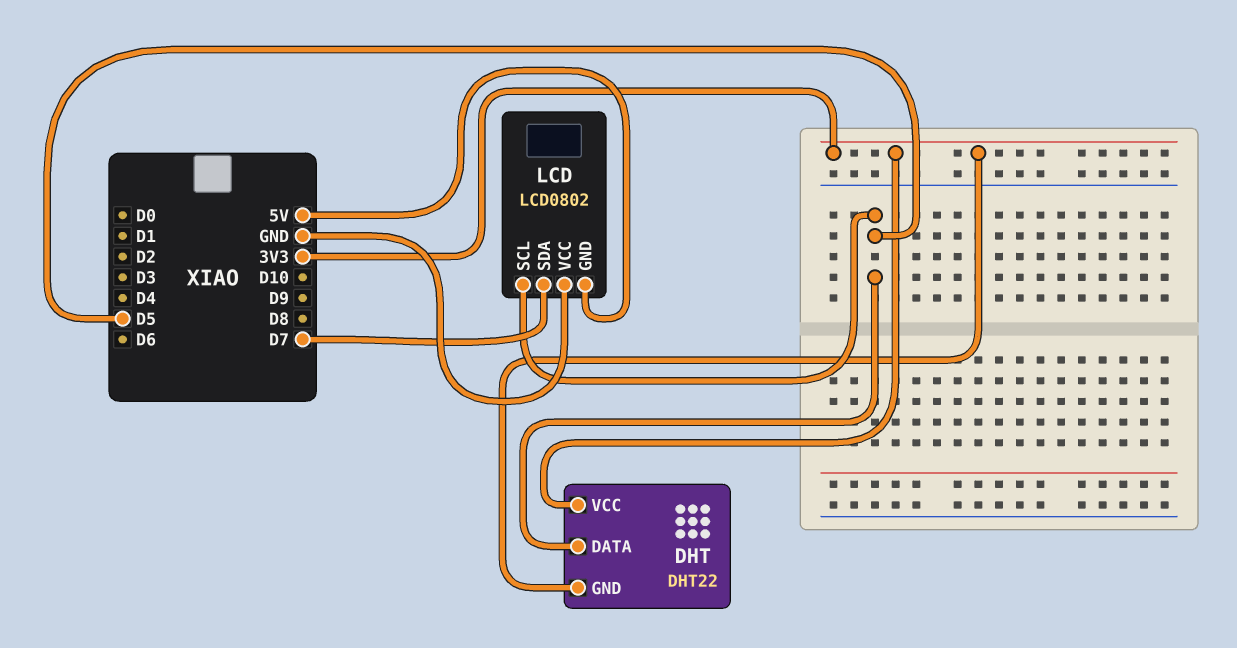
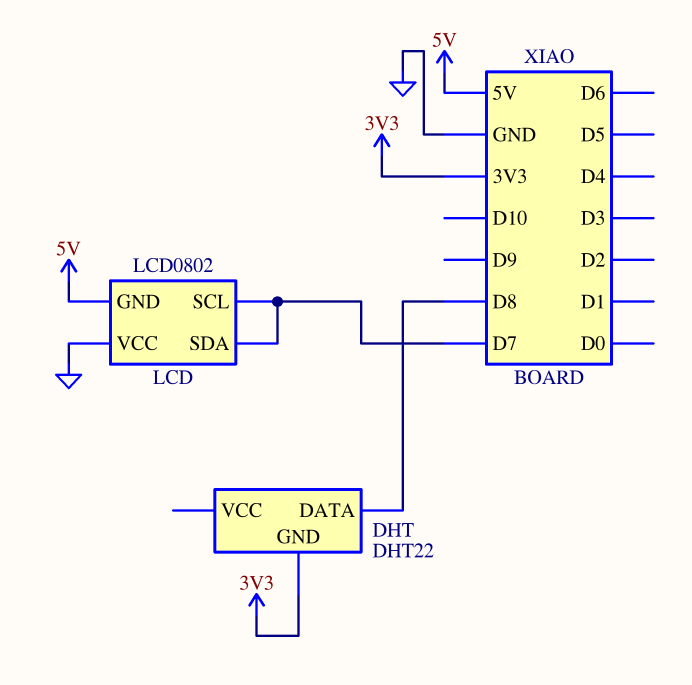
DHT pin DATA: D5 -> D8
DHT pin VCC: 3V3 -> none
LCD pin SCL: D5 -> D7

